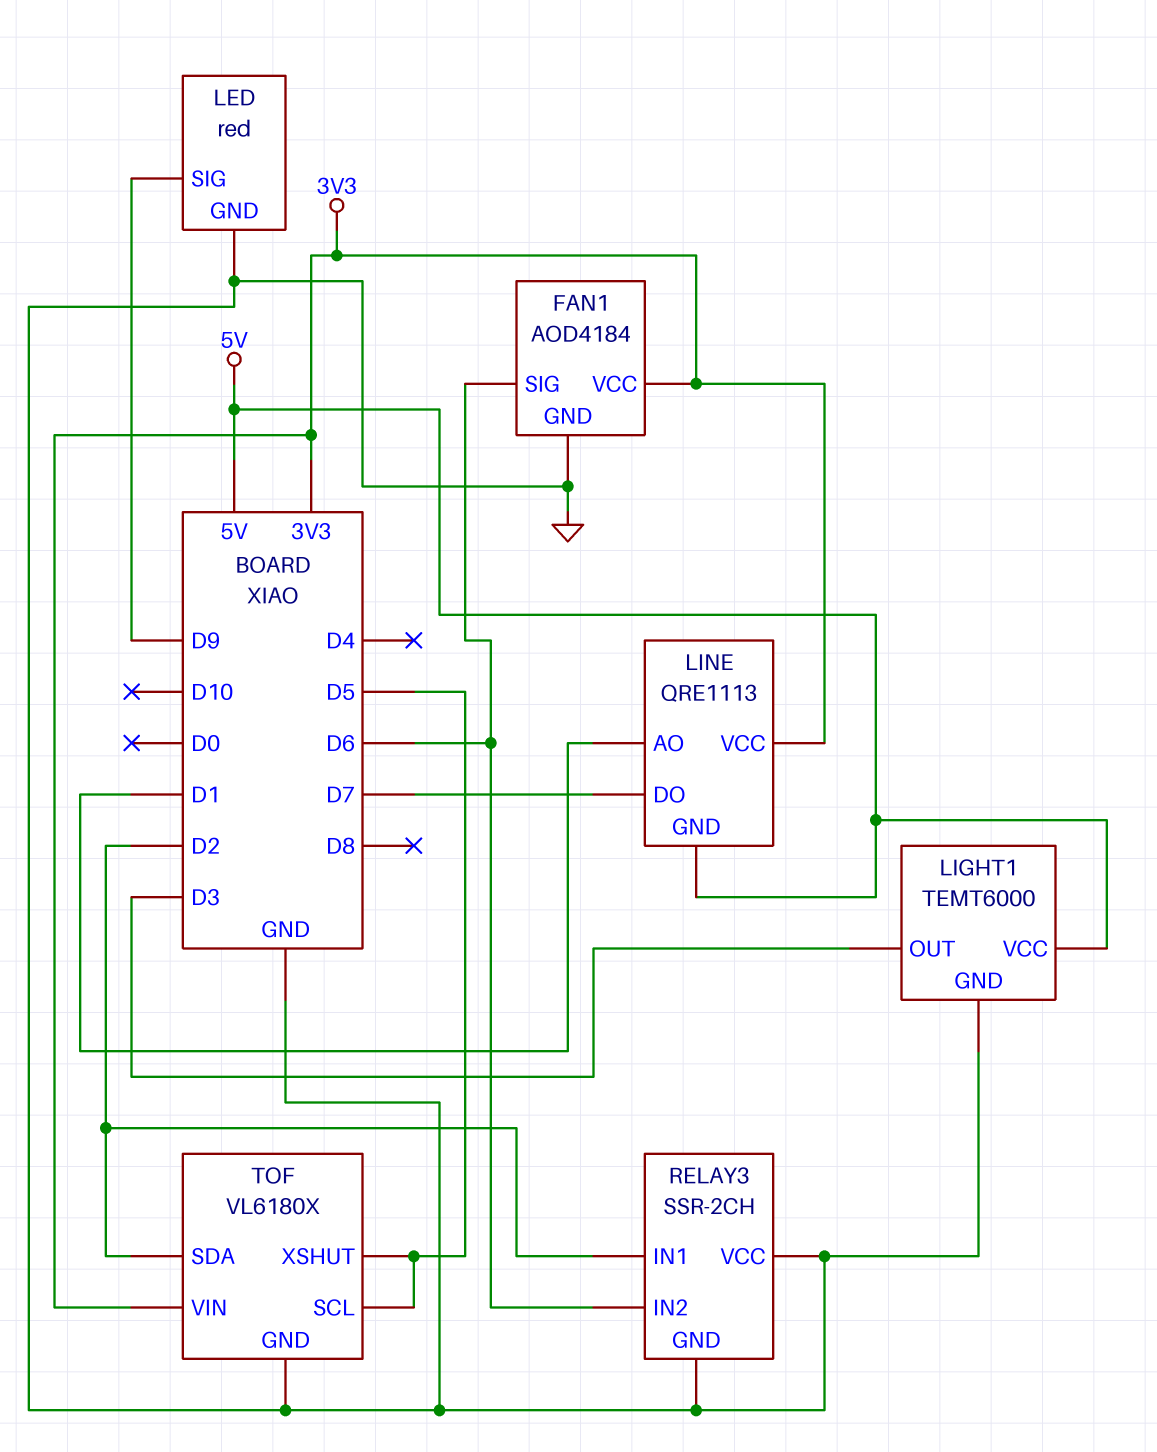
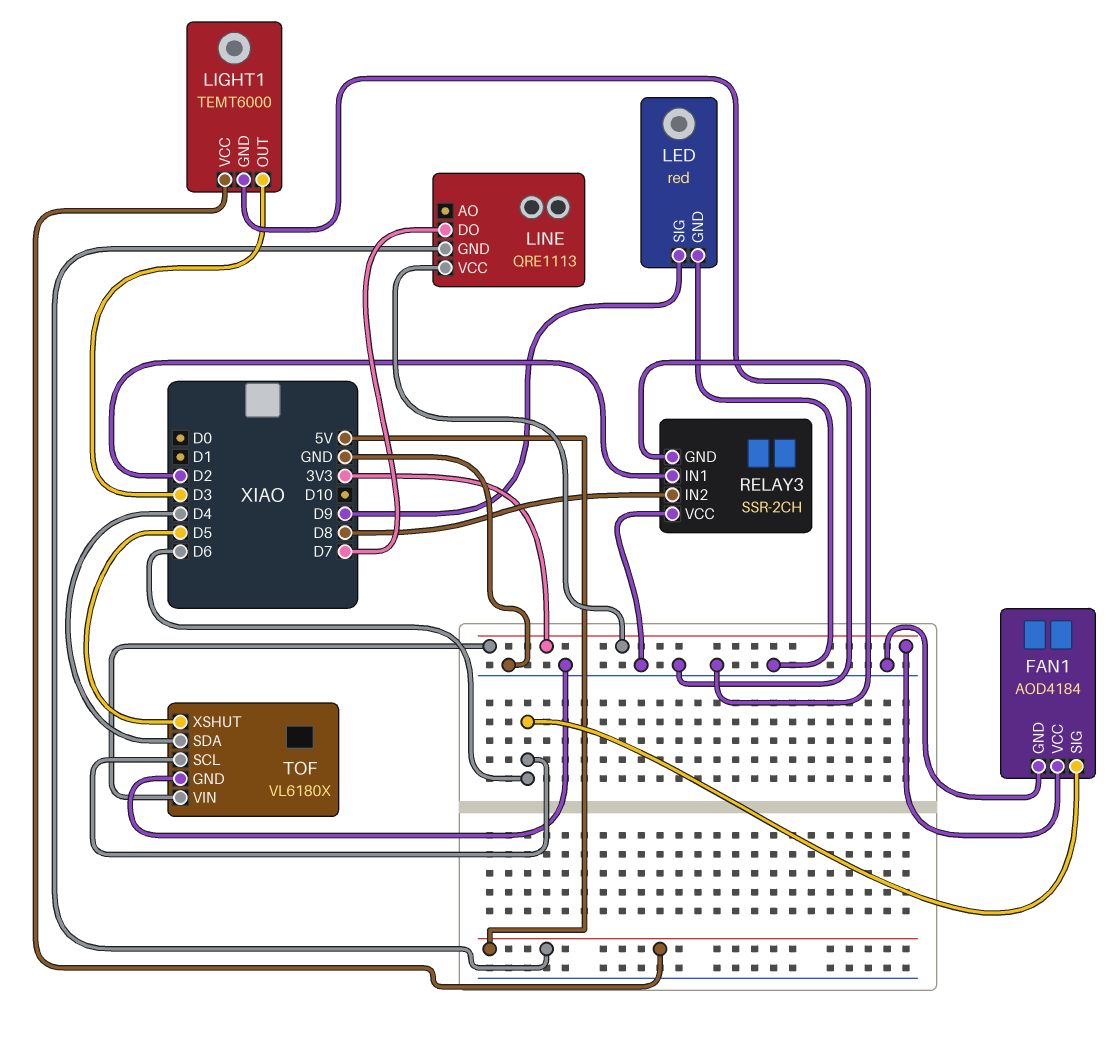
LINE pin AO: D1 -> none
RELAY3 pin IN2: D6 -> D8
TOF pin SCL: D5 -> D6
TOF pin SDA: D2 -> D4

